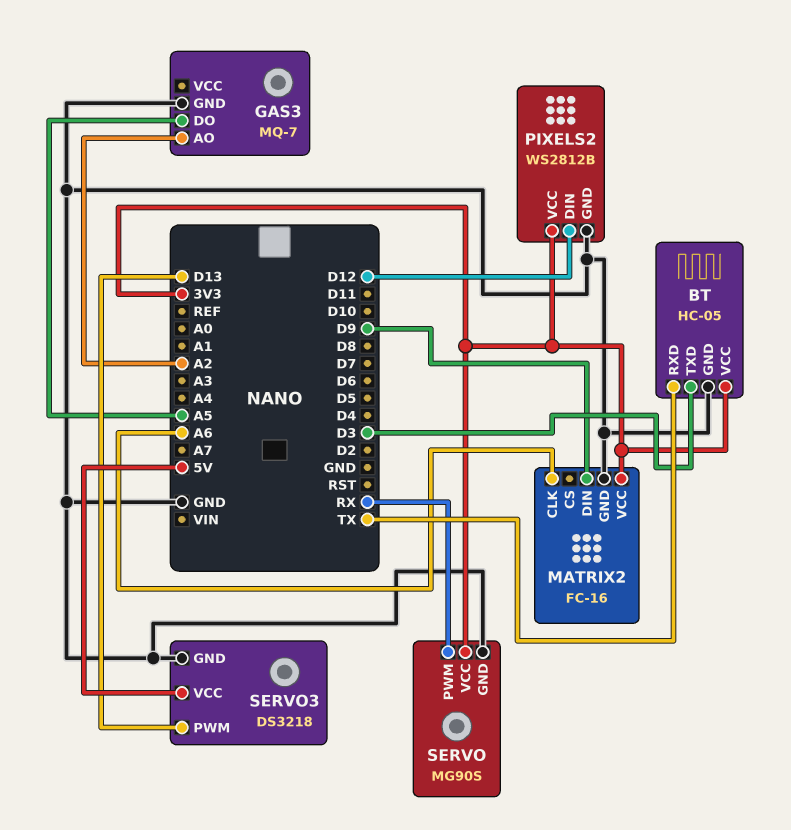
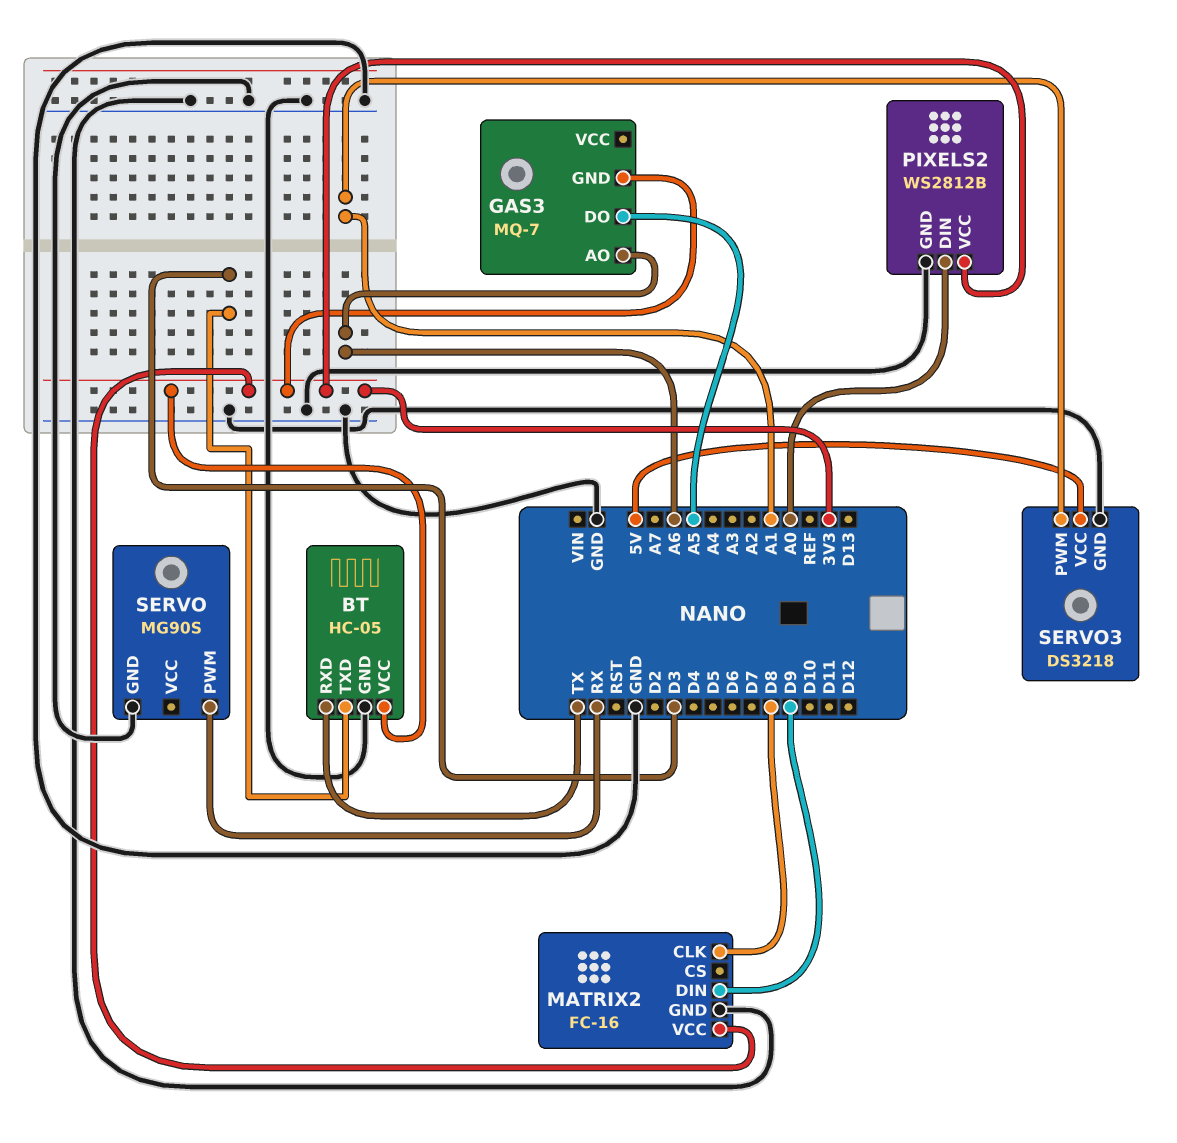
GAS3 pin AO: A2 -> A6
GAS3 pin GND: GND -> 3V3
MATRIX2 pin CLK: A6 -> D8
PIXELS2 pin DIN: D12 -> A0
SERVO pin VCC: 3V3 -> none
SERVO3 pin PWM: D13 -> A1

